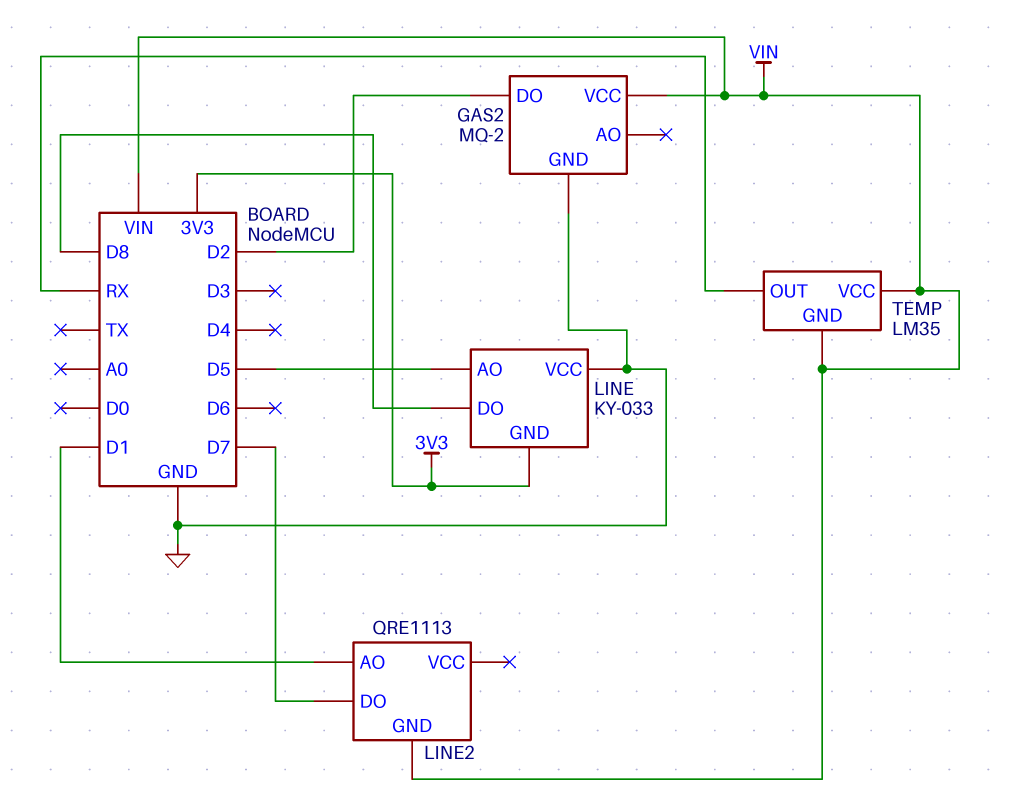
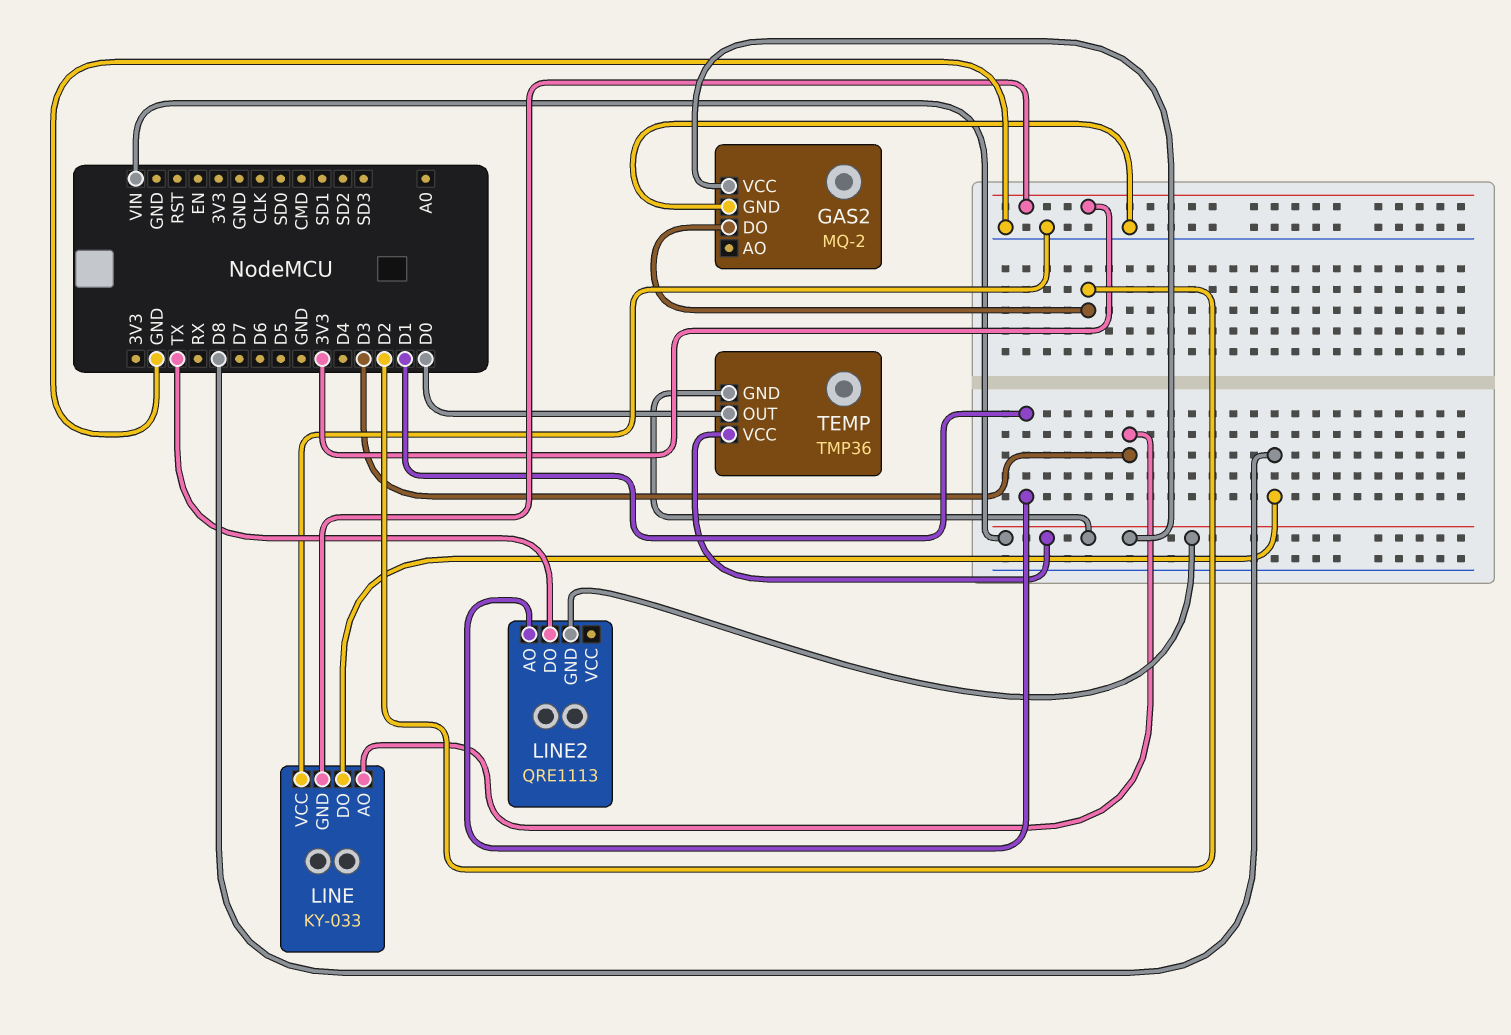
LINE pin AO: D5 -> D3
LINE2 pin DO: D7 -> TX
TEMP: LM35 -> TMP36
TEMP pin OUT: RX -> D0

